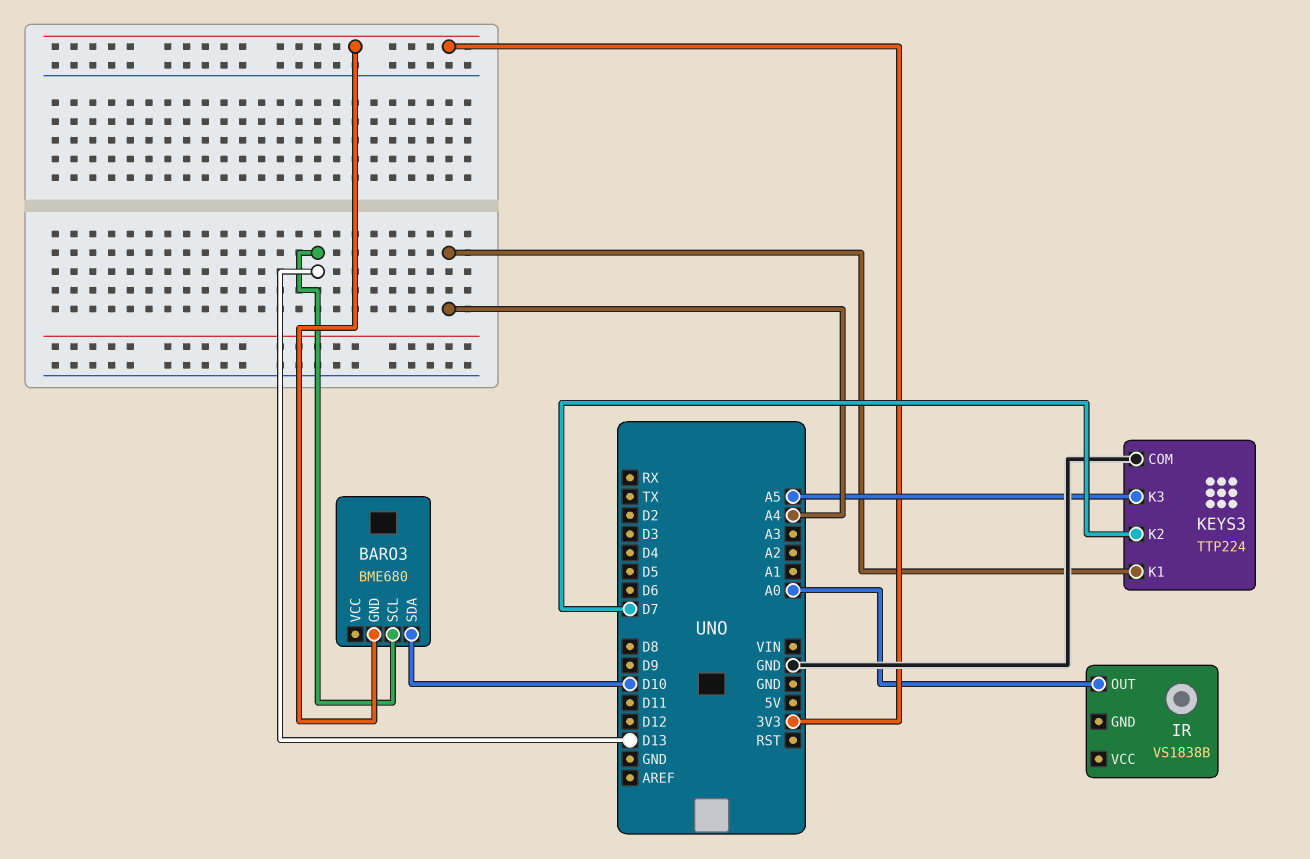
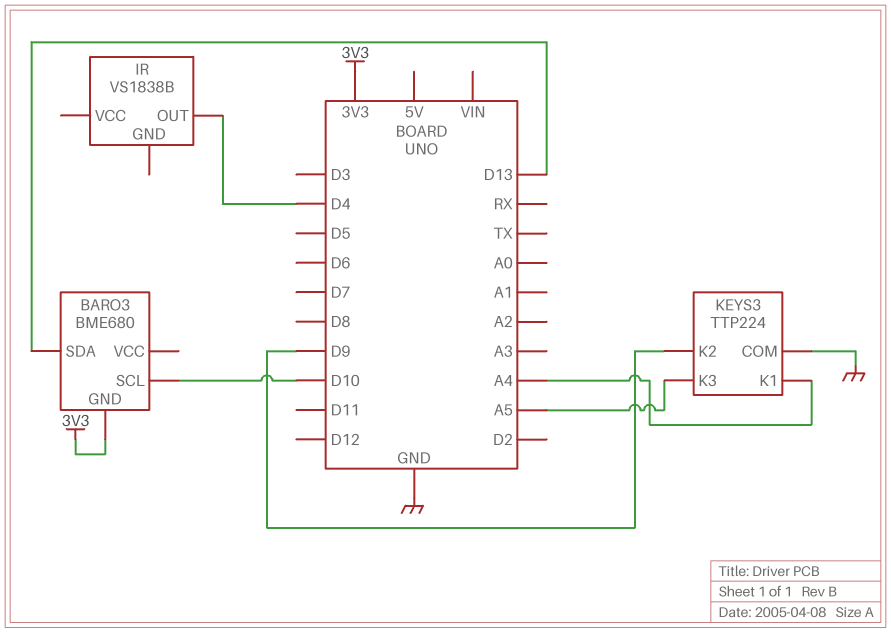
BARO3 pin SCL: D13 -> D10
BARO3 pin SDA: D10 -> D13
IR pin OUT: A0 -> D4
KEYS3 pin K2: D7 -> D9

